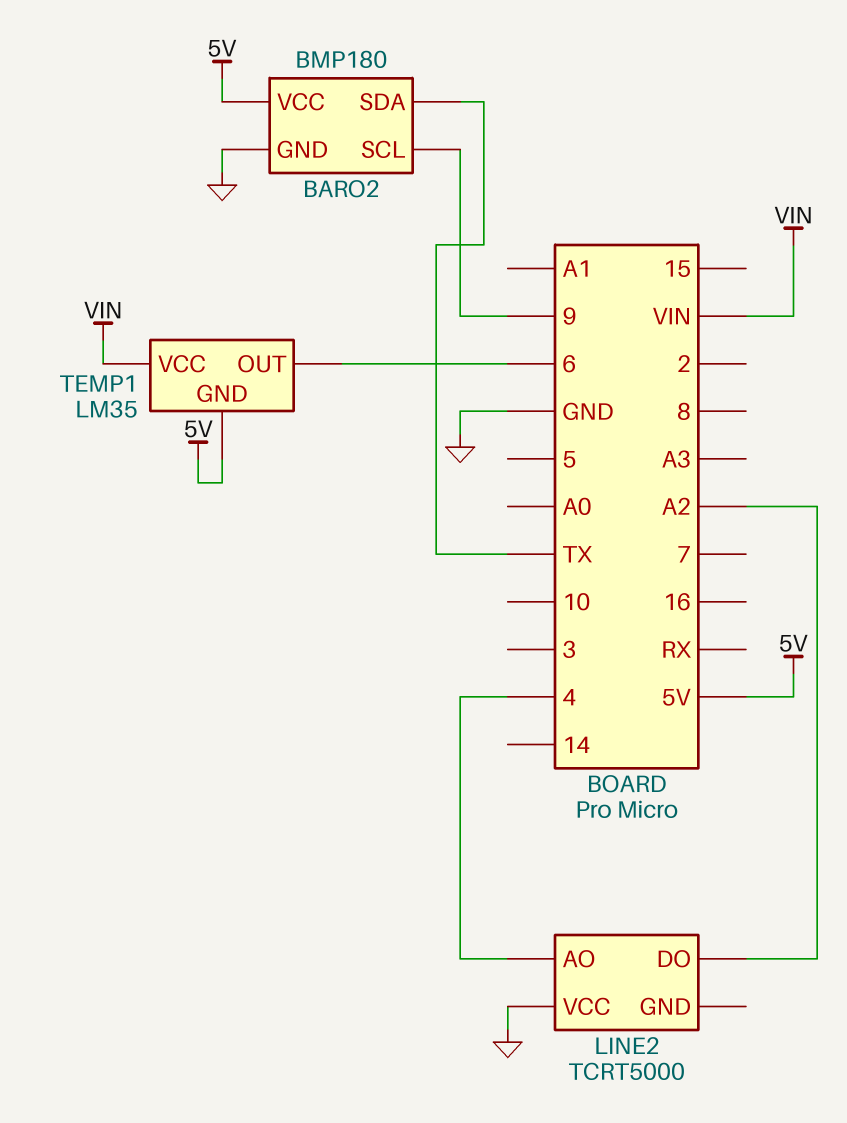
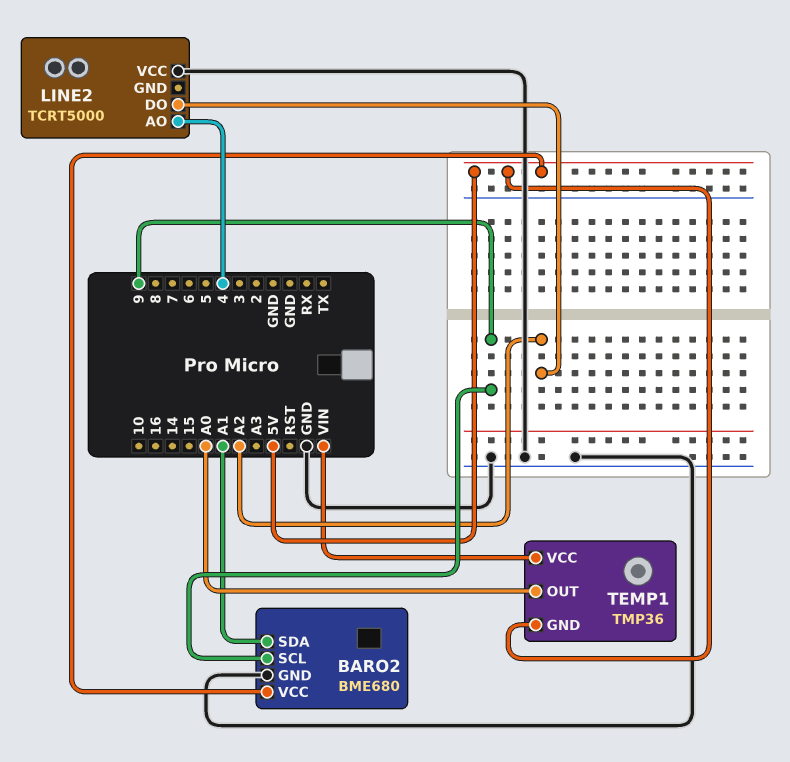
BARO2: BMP180 -> BME680
BARO2 pin SDA: TX -> A1
TEMP1: LM35 -> TMP36
TEMP1 pin OUT: 6 -> A0

